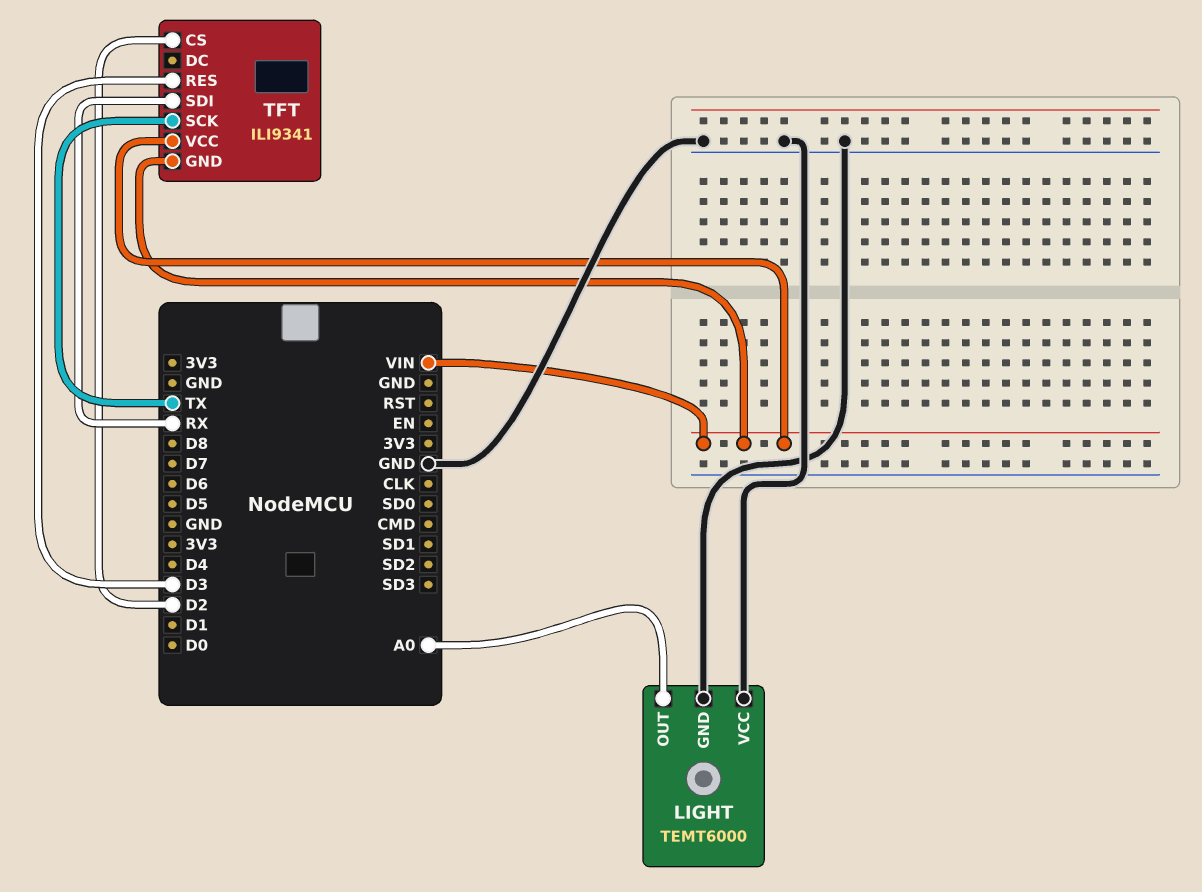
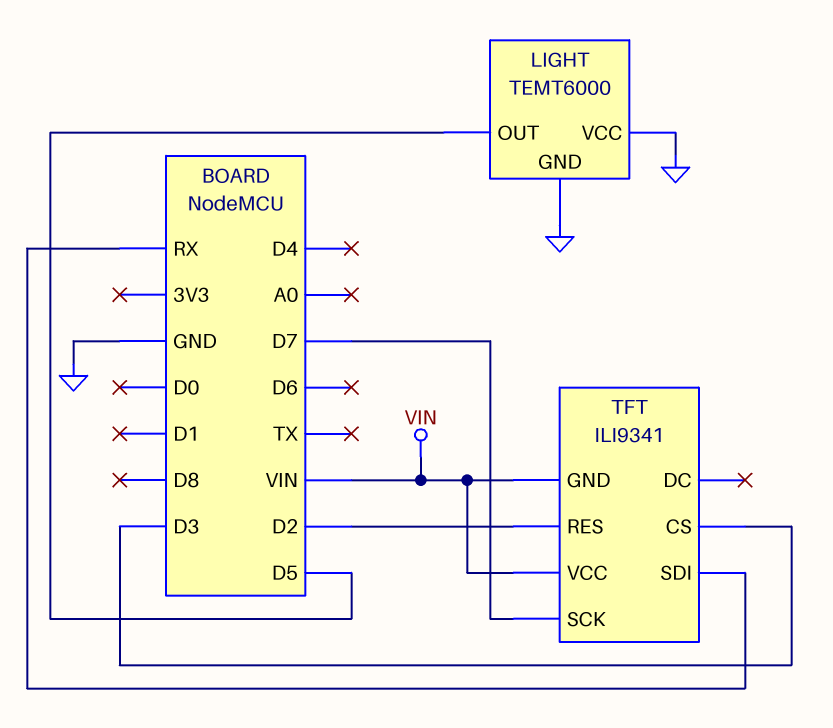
LIGHT pin OUT: A0 -> D5
TFT pin CS: D2 -> D3
TFT pin RES: D3 -> D2
TFT pin SCK: TX -> D7

